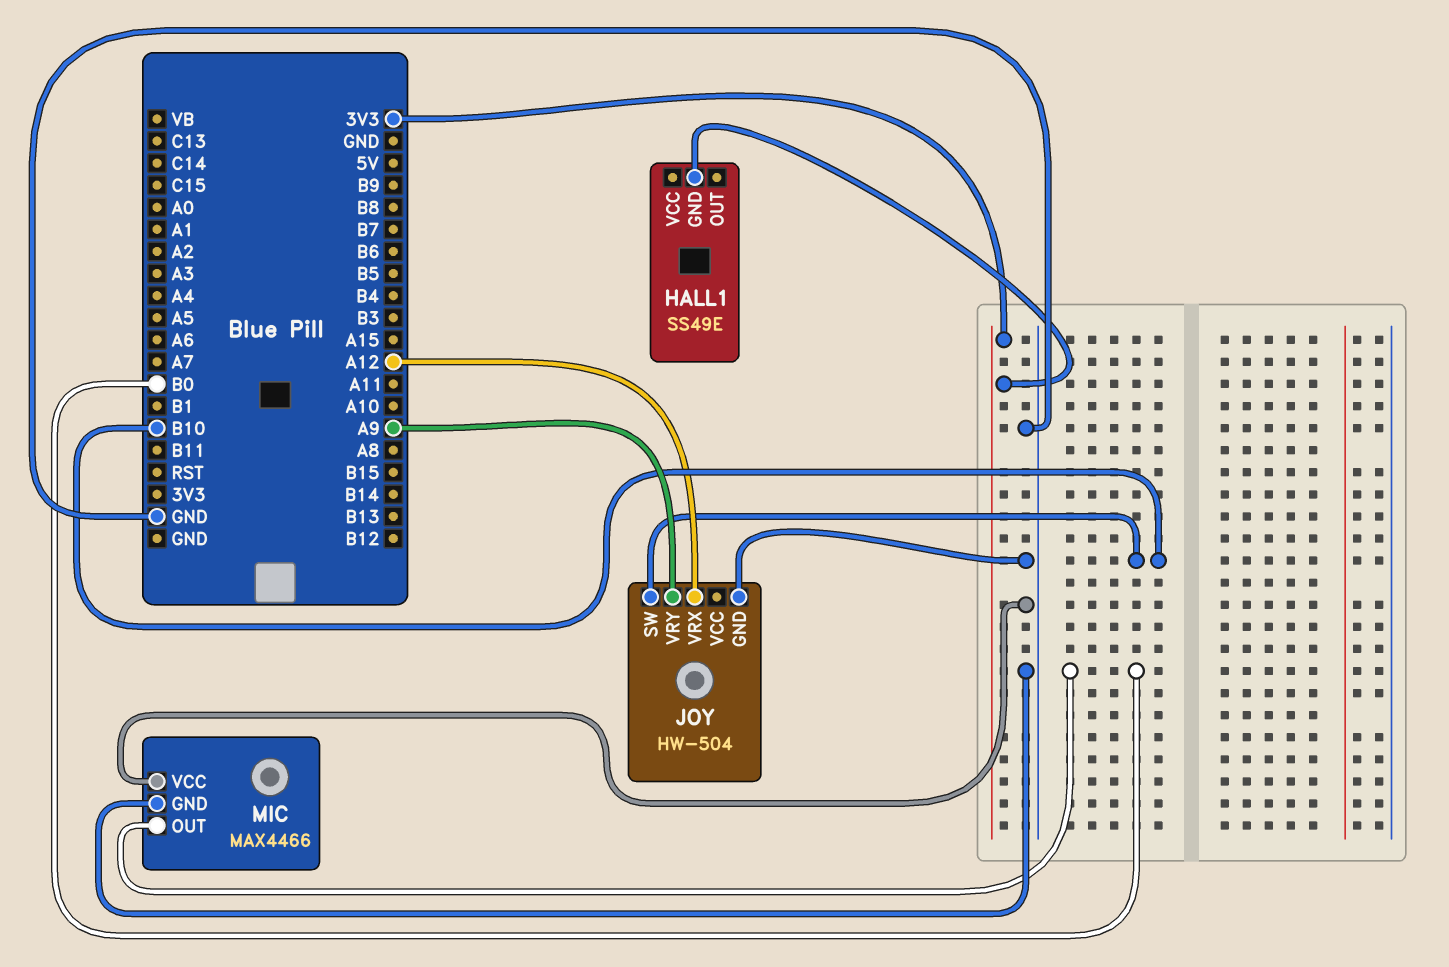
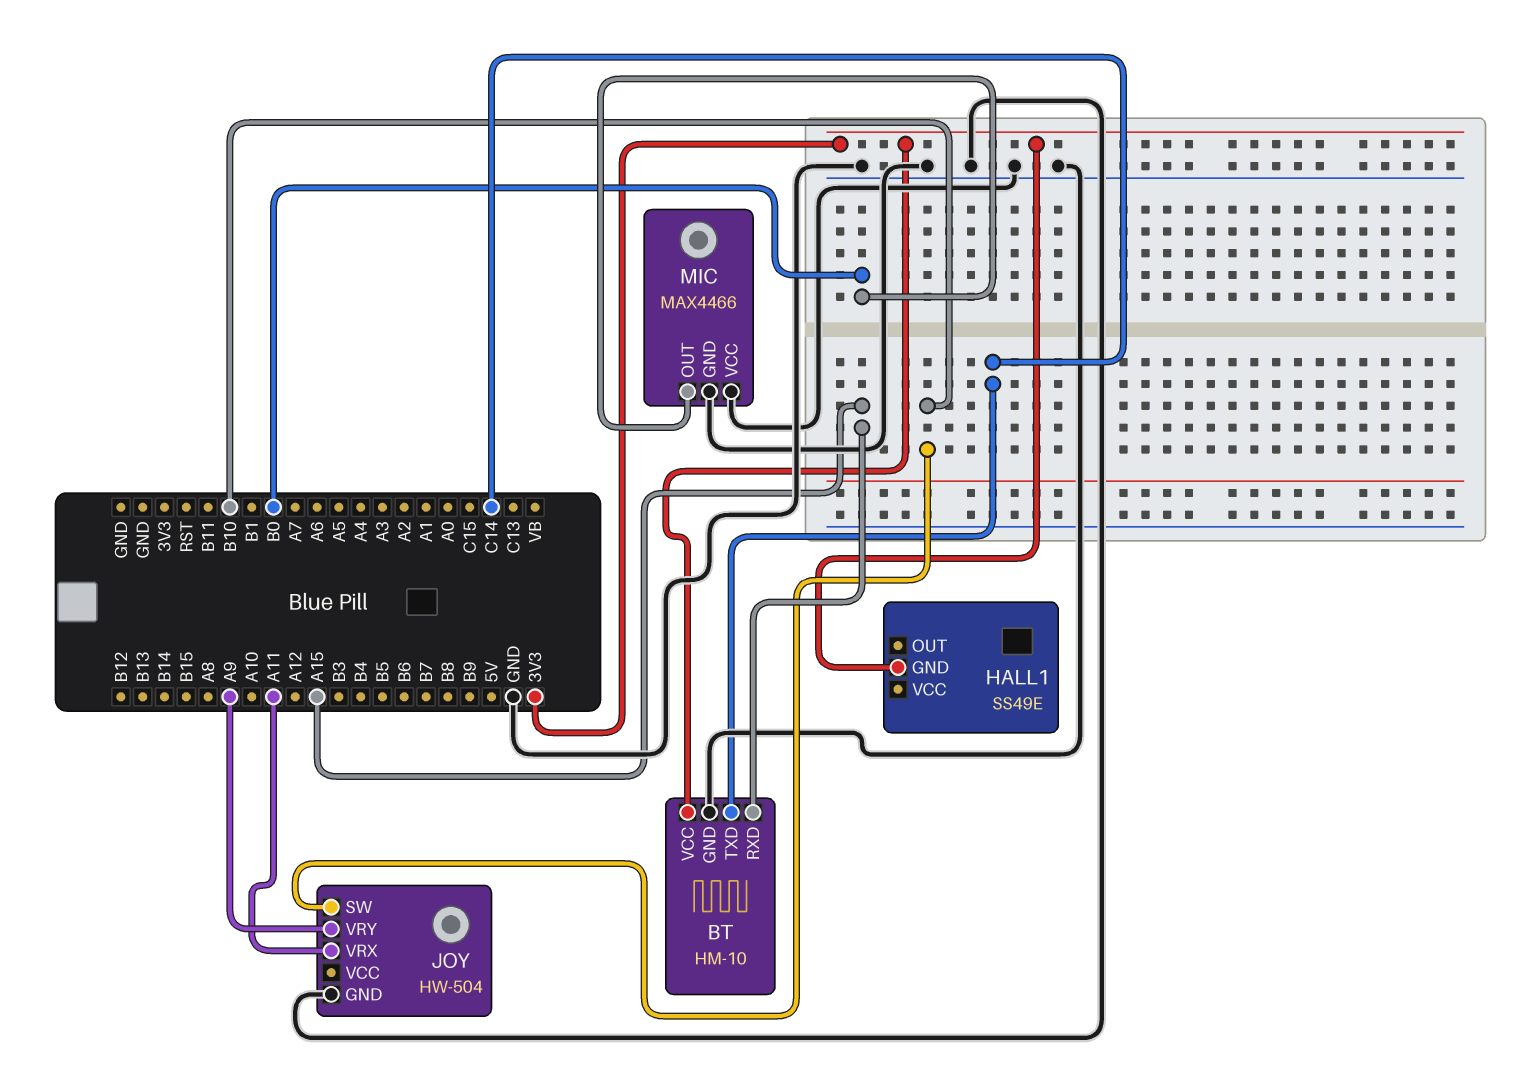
BT: none -> HM-10
BT pin GND: none -> GND
BT pin RXD: none -> A15
BT pin TXD: none -> C14
BT pin VCC: none -> 3V3
JOY pin VRX: A12 -> A11

